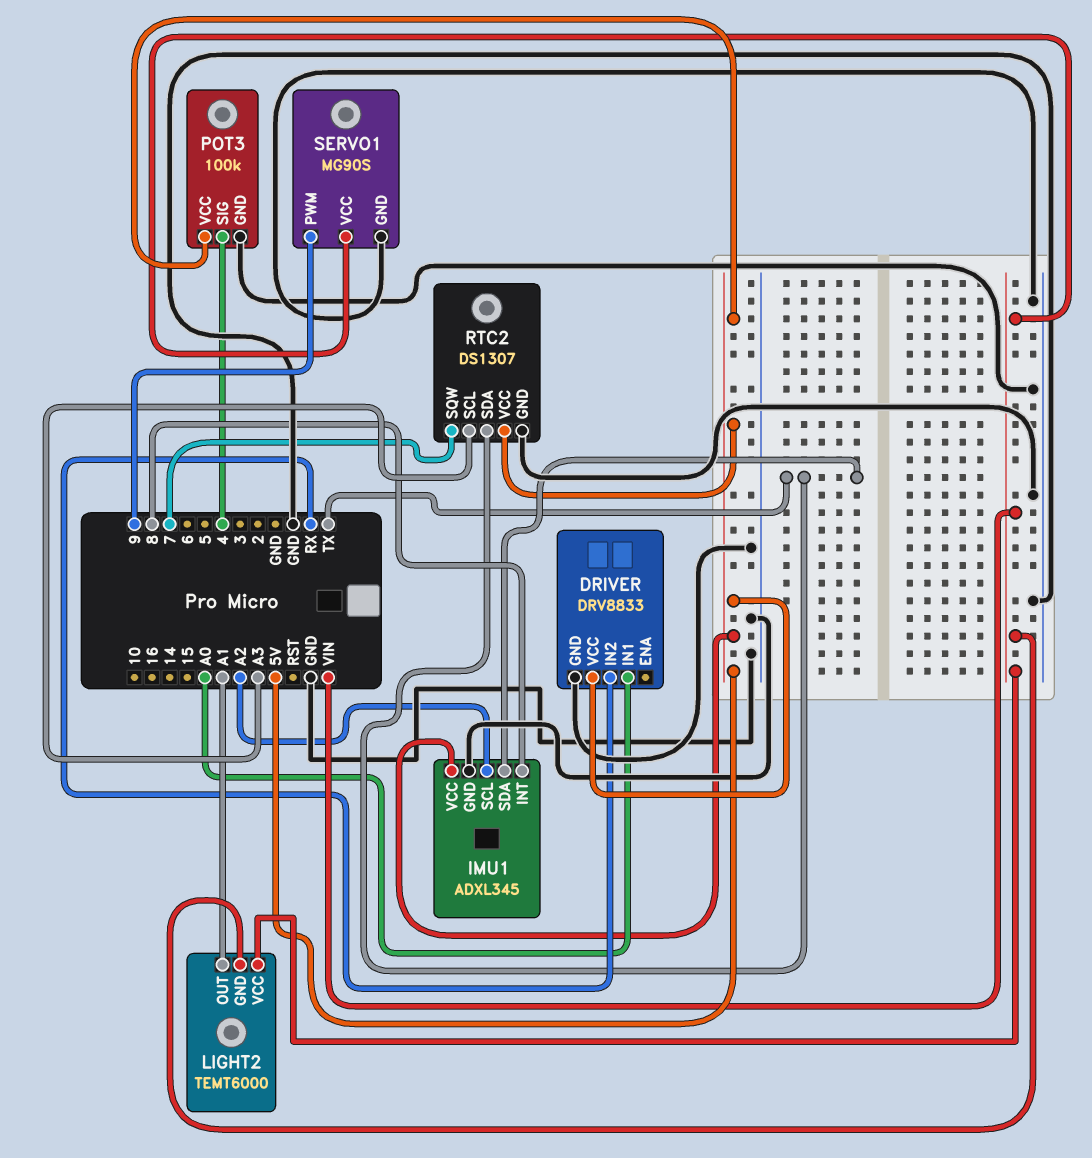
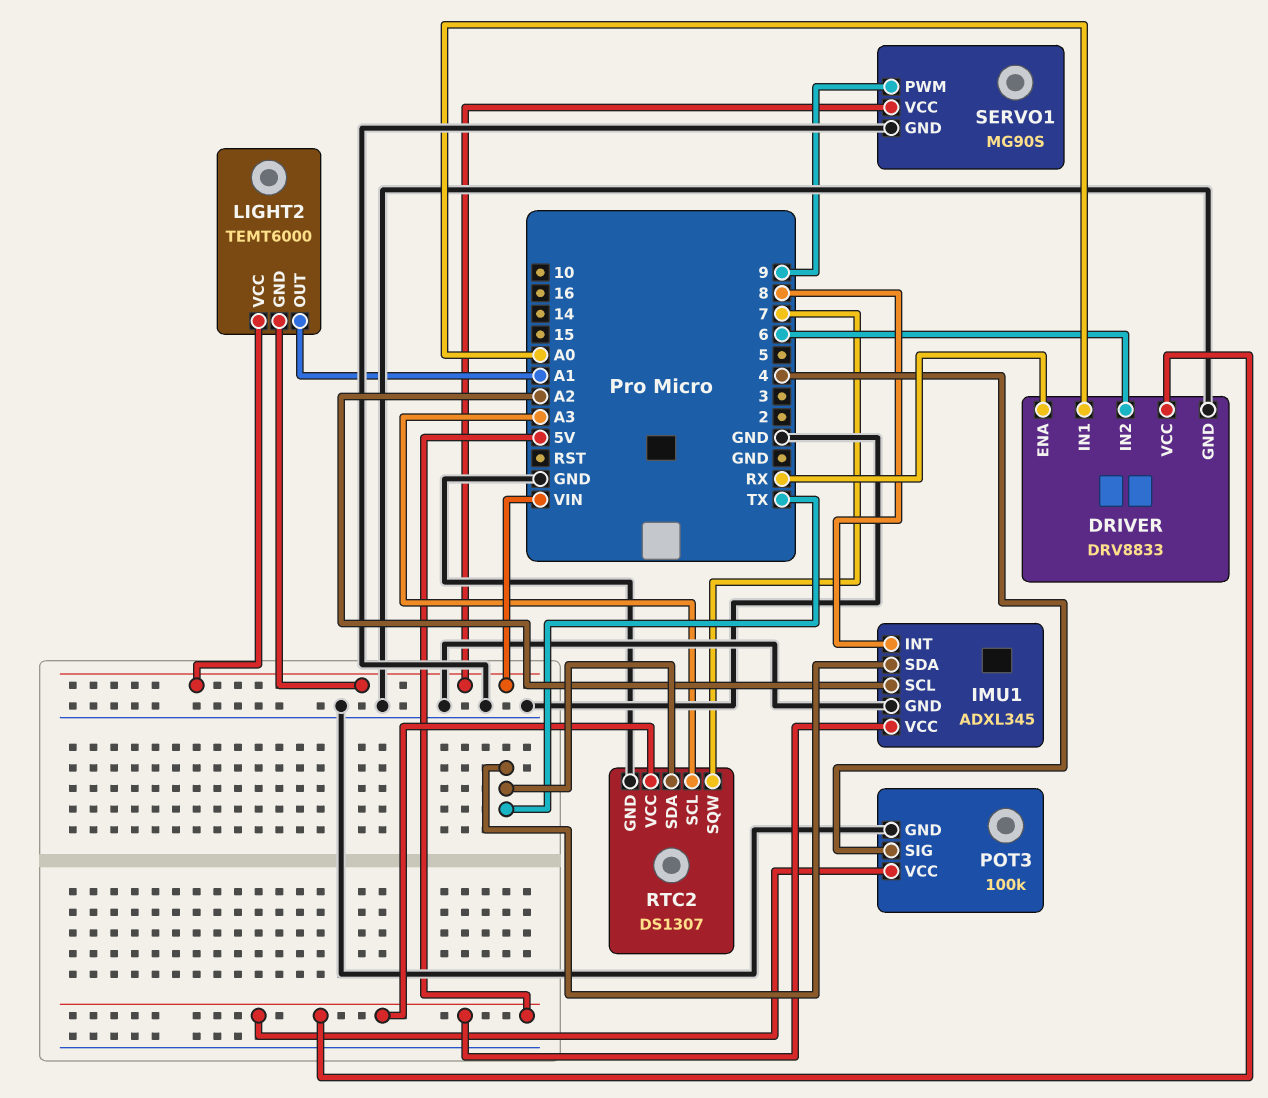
DRIVER pin ENA: none -> RX
DRIVER pin IN2: RX -> 6

